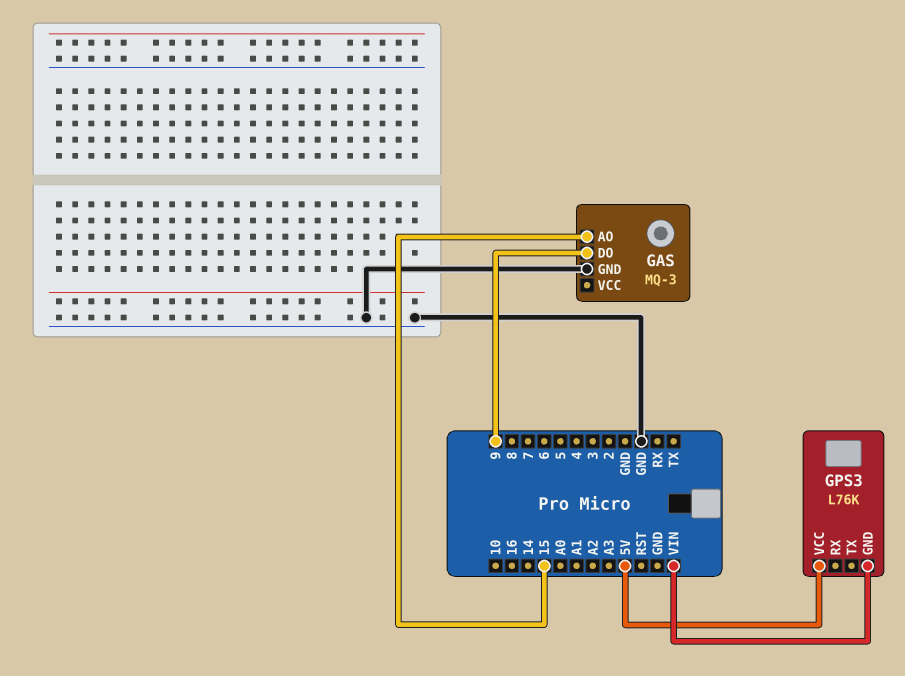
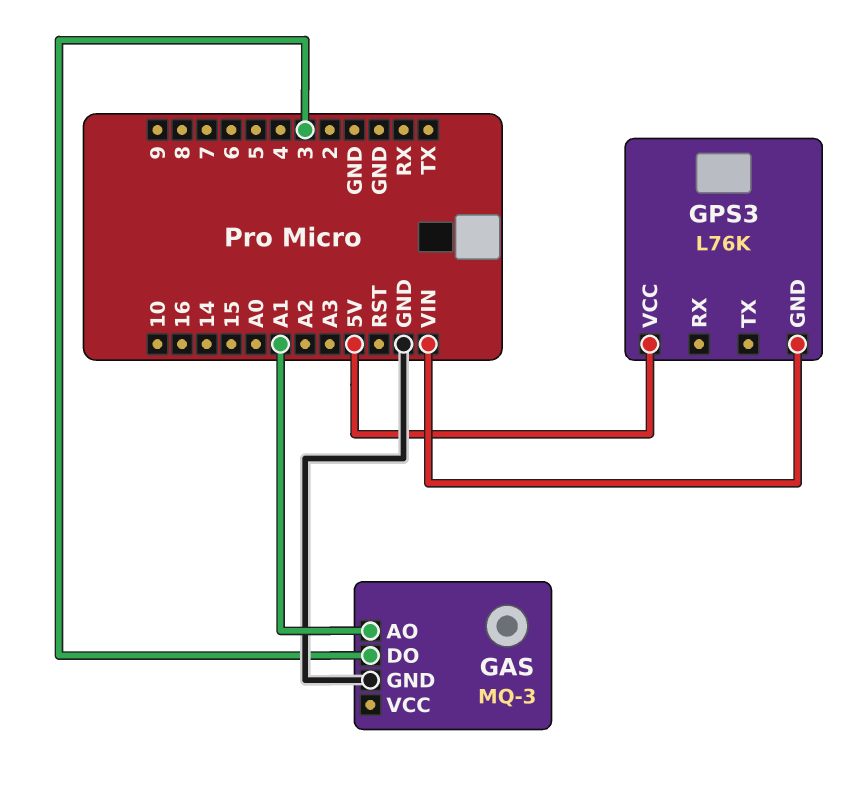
GAS pin AO: 15 -> A1
GAS pin DO: 9 -> 3

